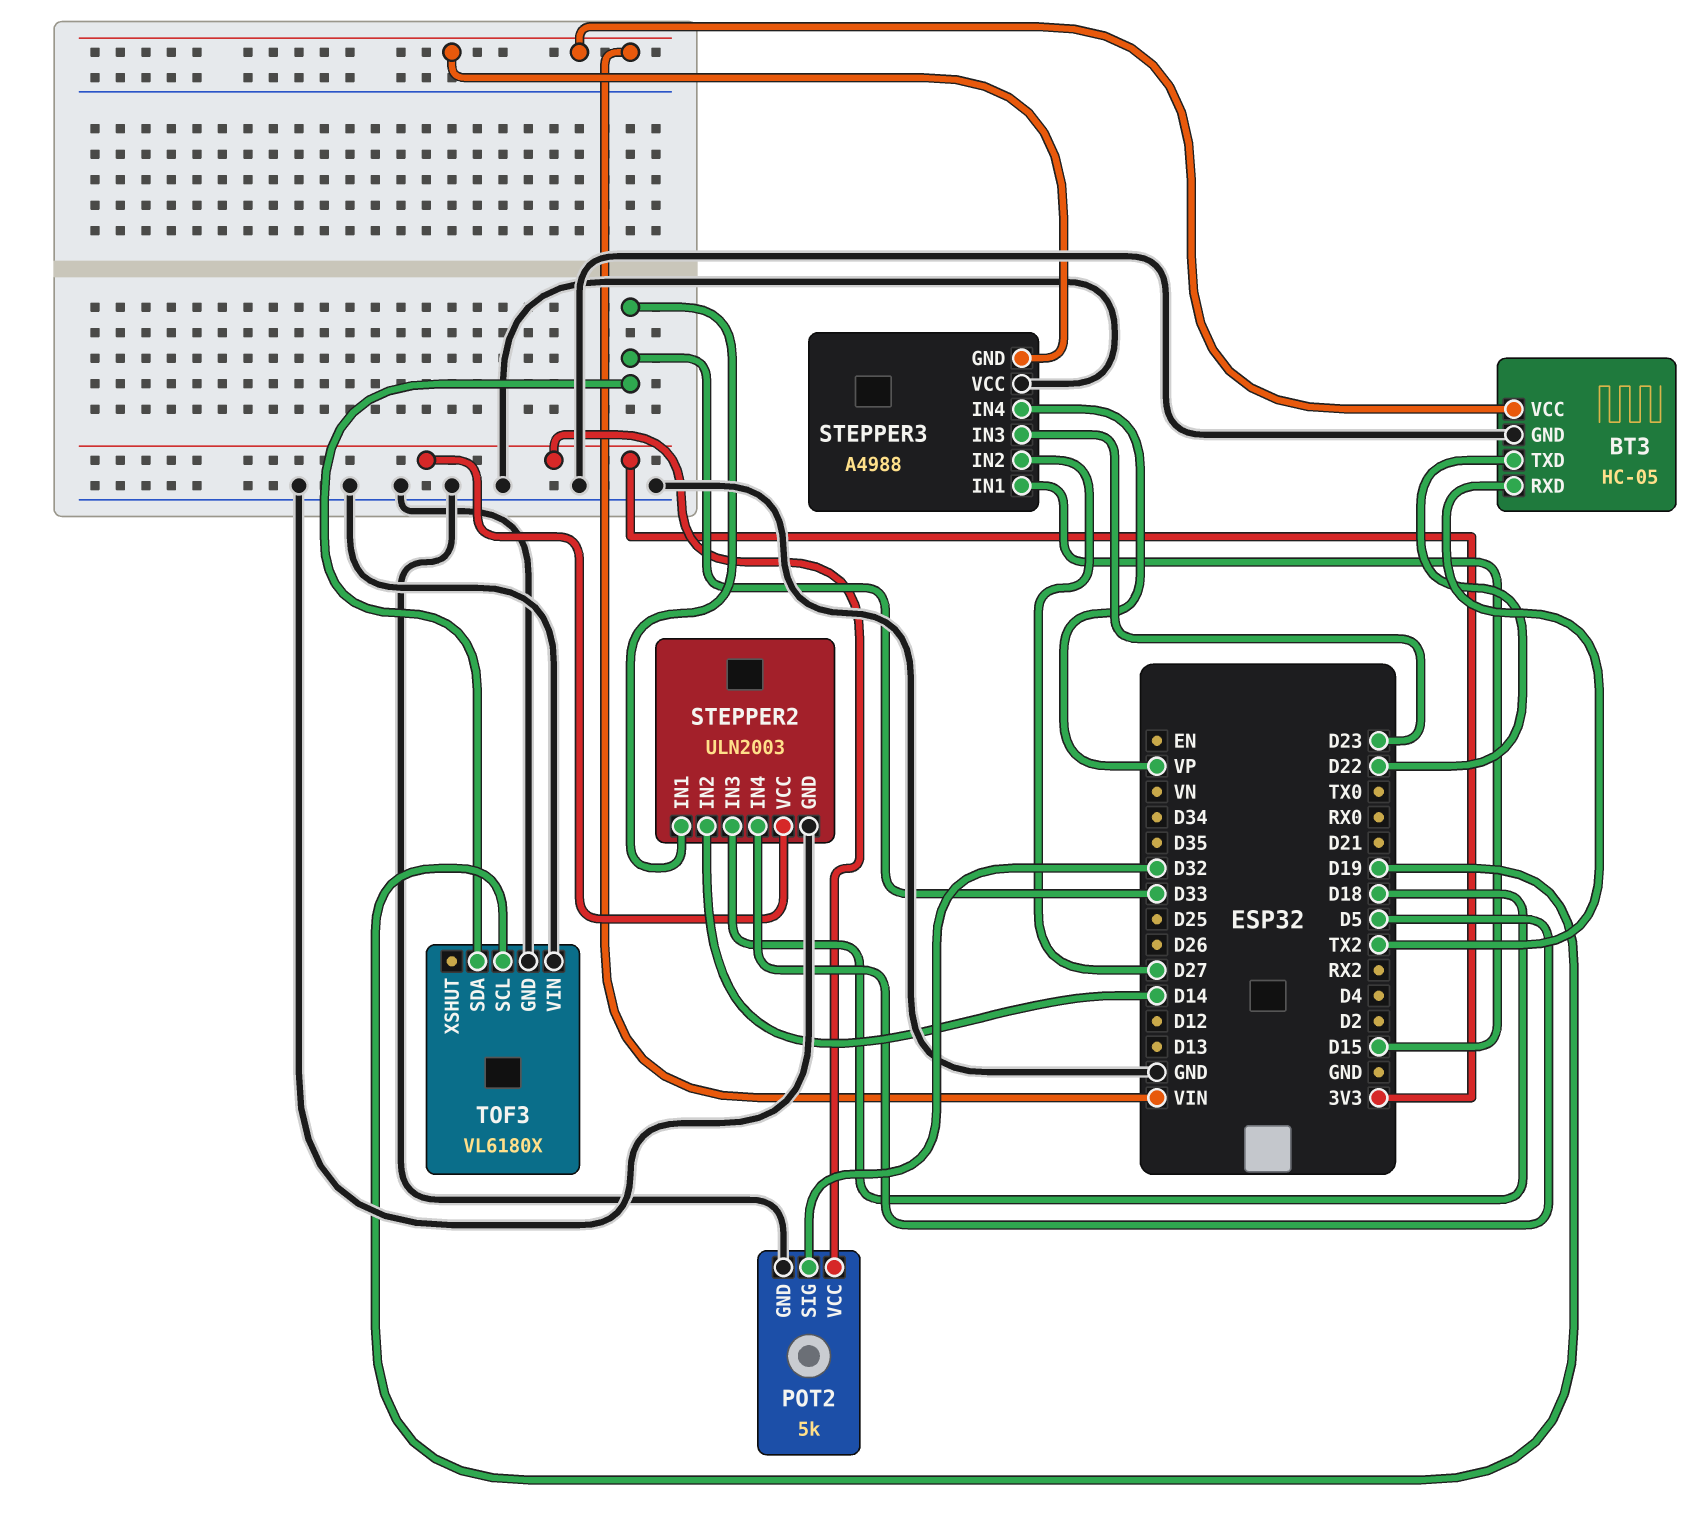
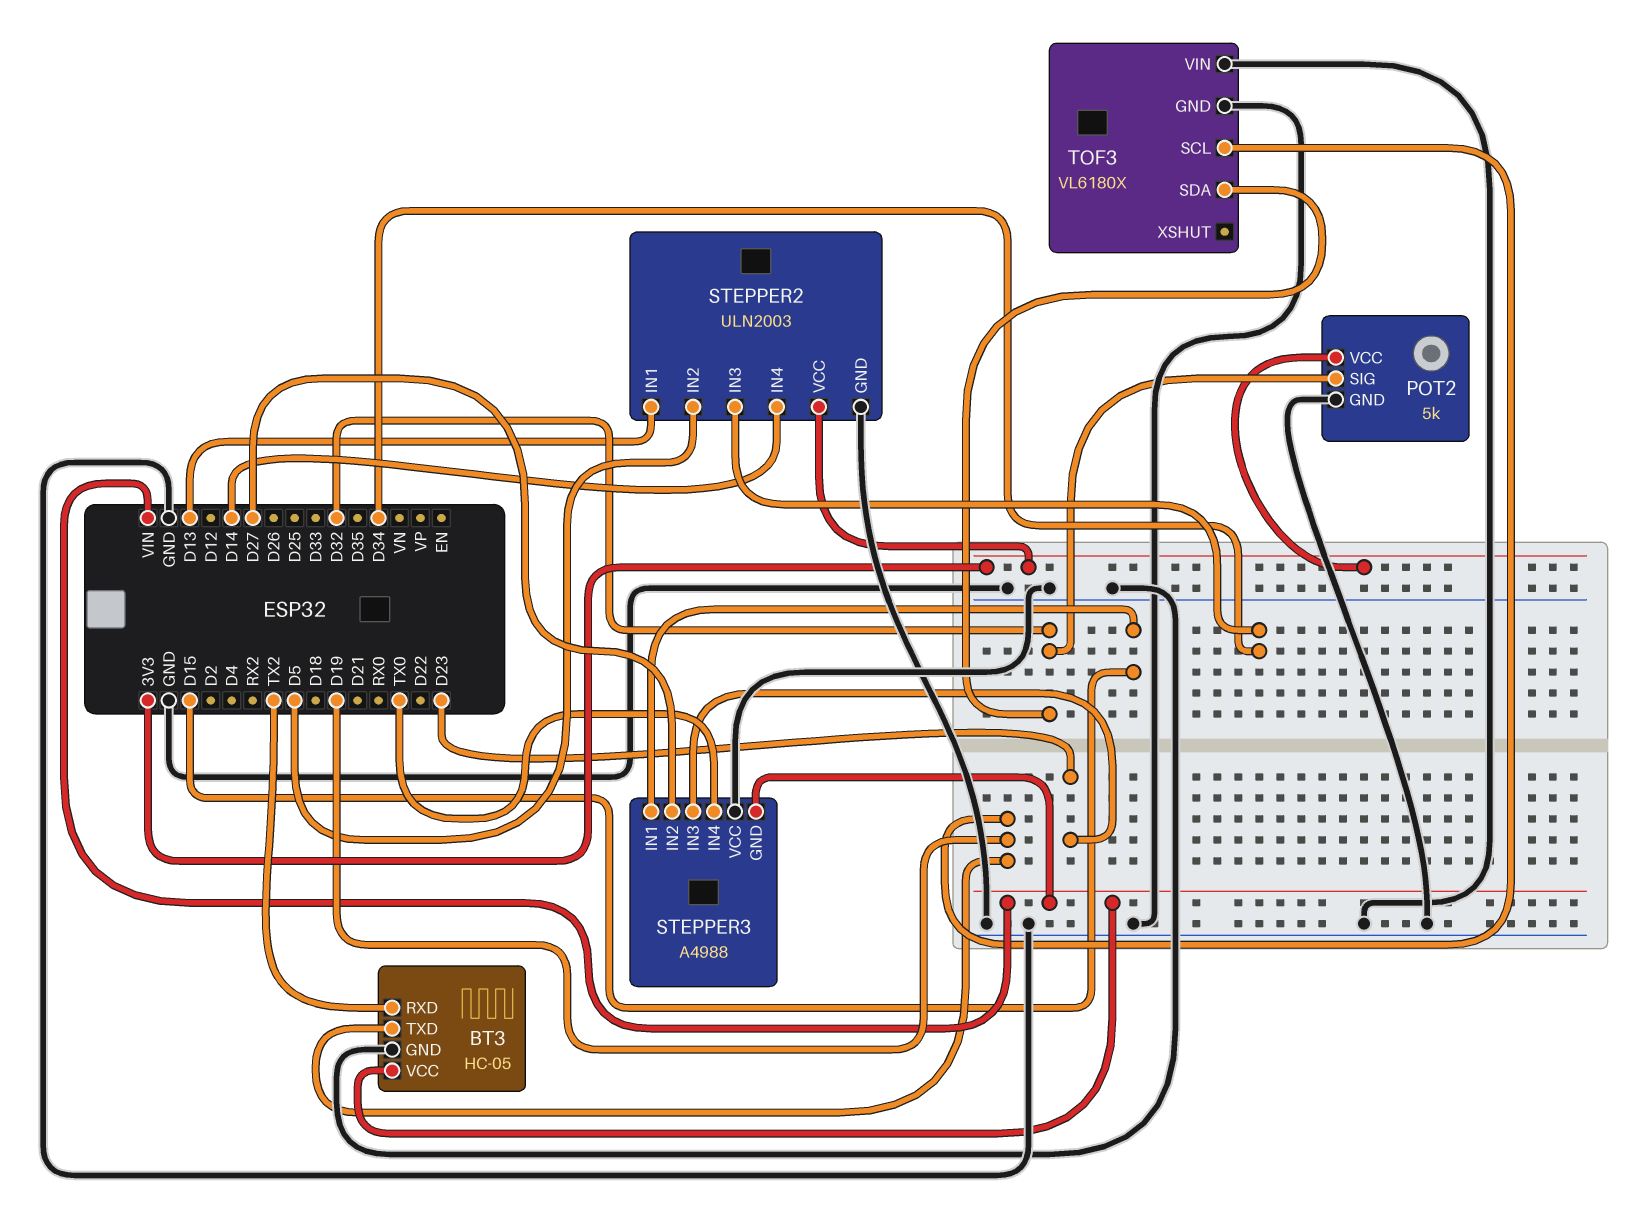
BT3 pin TXD: D22 -> D19
STEPPER2 pin IN1: D33 -> D13
STEPPER2 pin IN2: D14 -> D5
STEPPER2 pin IN3: D18 -> D34
STEPPER2 pin IN4: D5 -> D14
STEPPER3 pin IN4: VP -> TX0
TOF3 pin SDA: D33 -> D32

